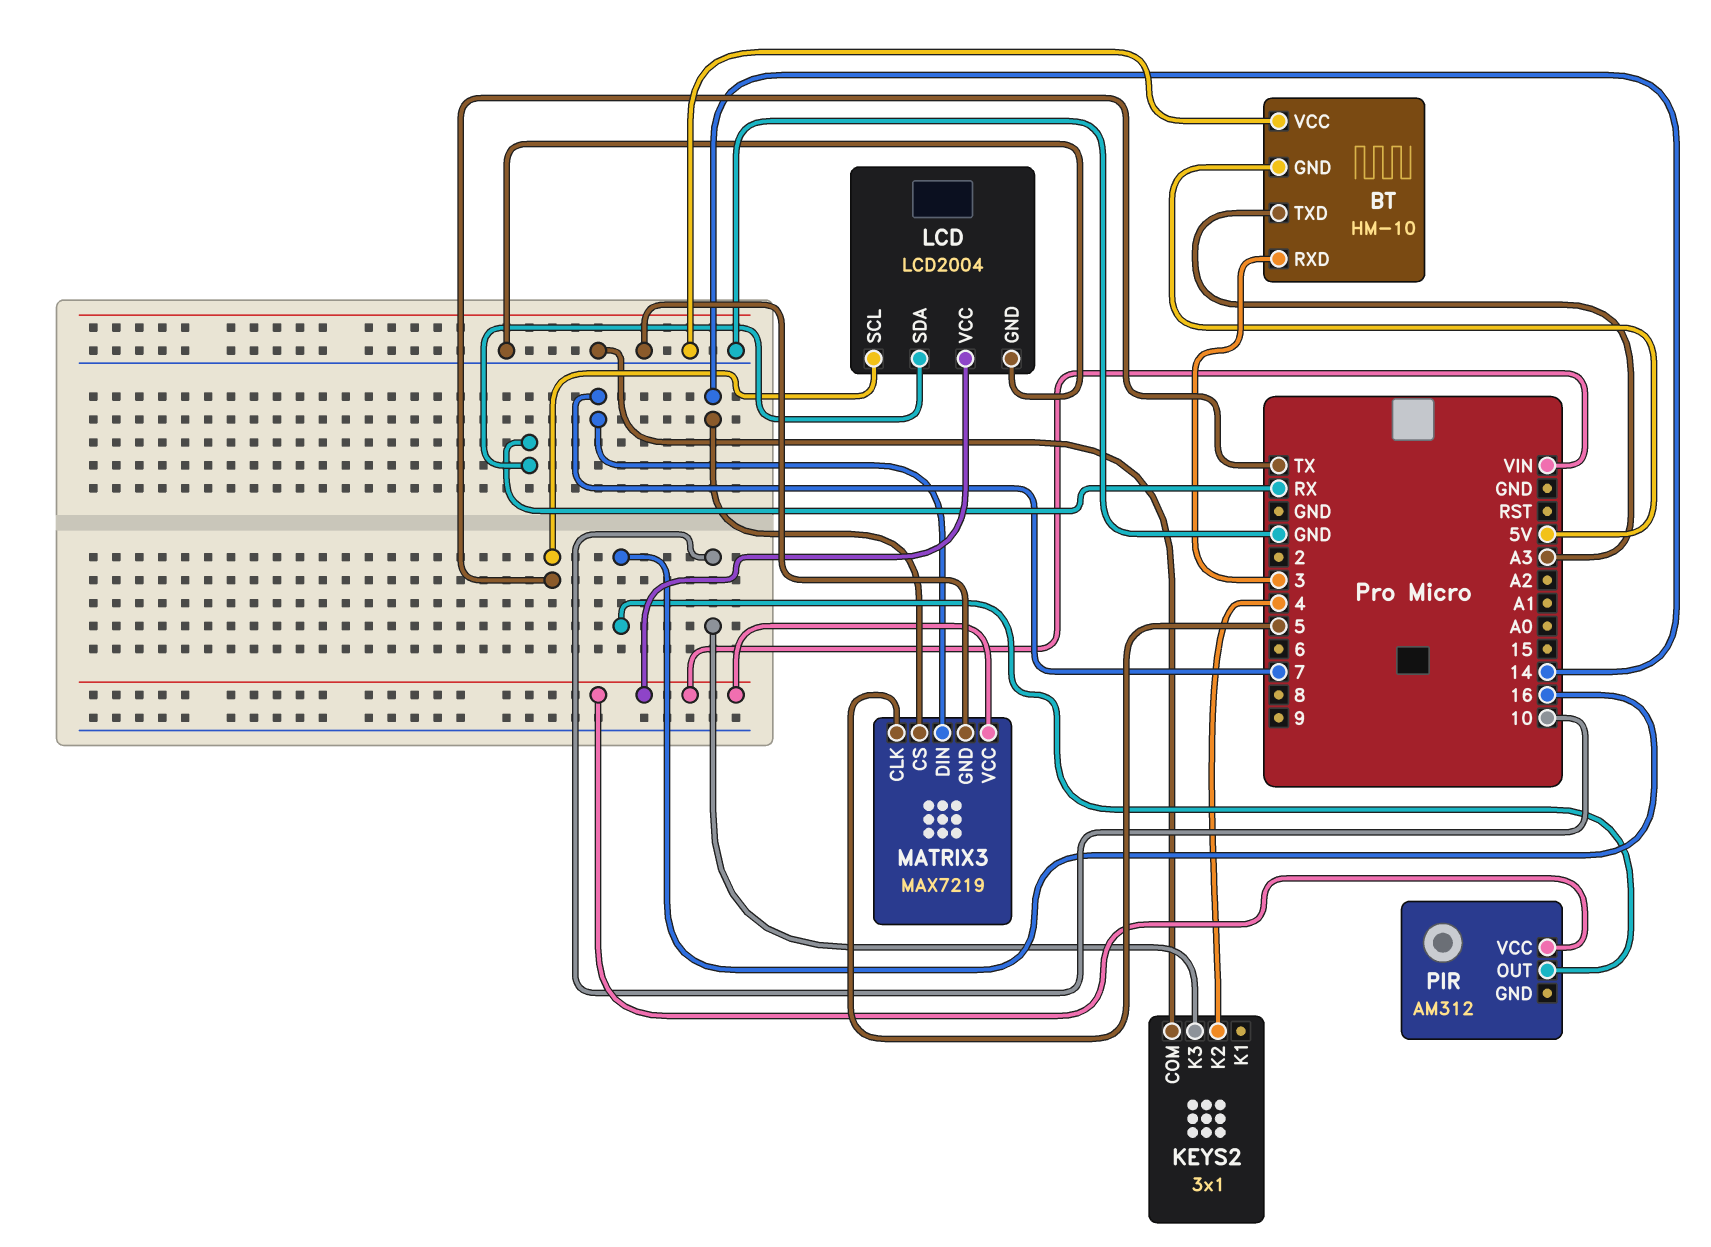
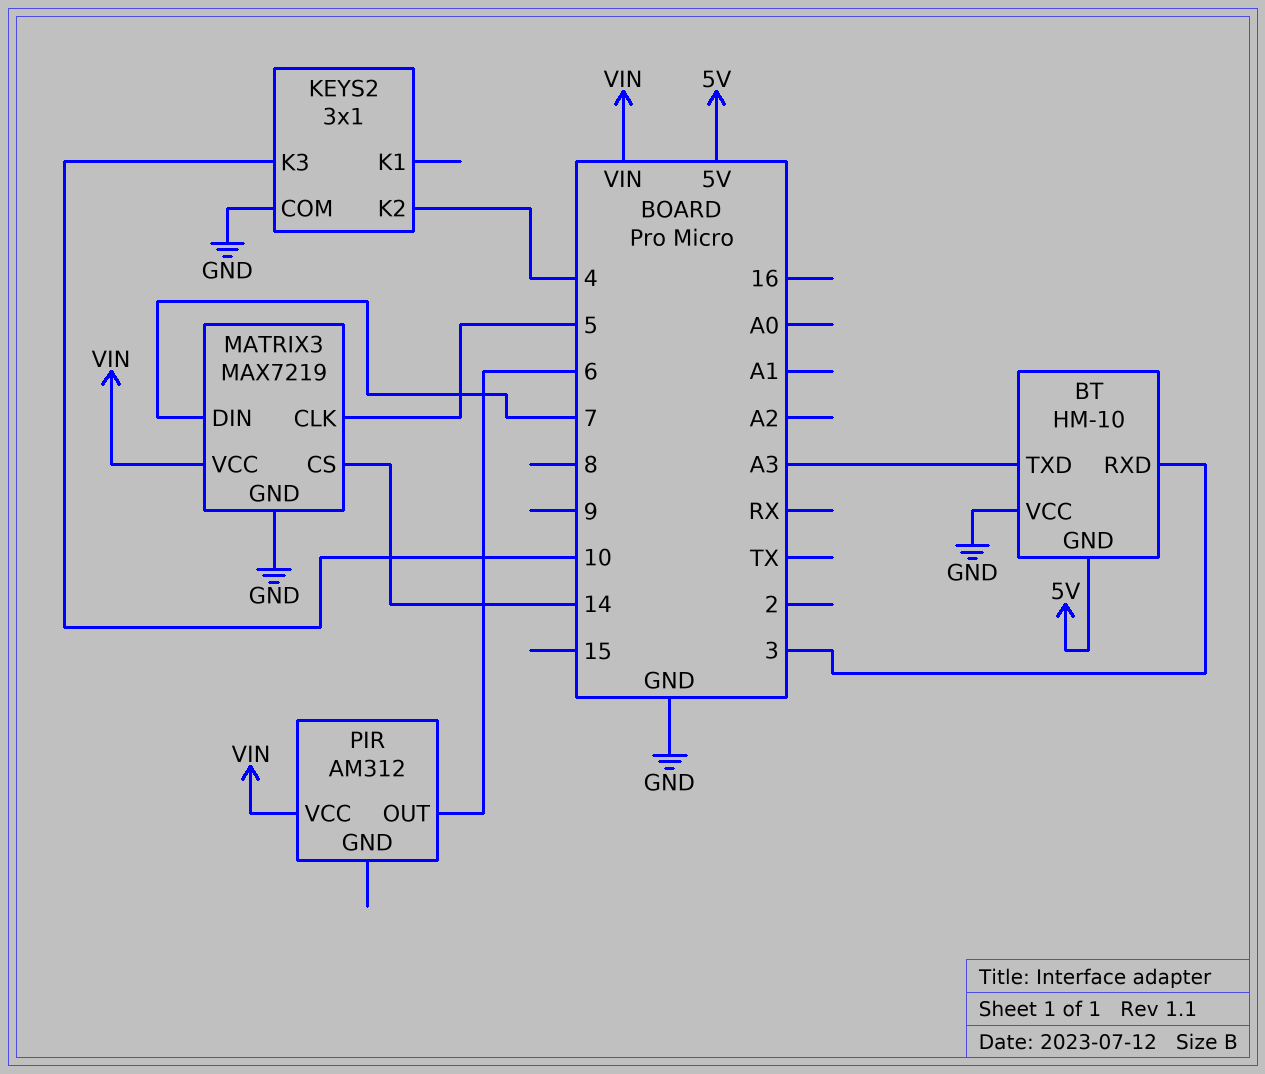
LCD: LCD2004 -> none
LCD pin GND: GND -> none
LCD pin SCL: TX -> none
LCD pin SDA: RX -> none
LCD pin VCC: VIN -> none
PIR pin OUT: 16 -> 6

